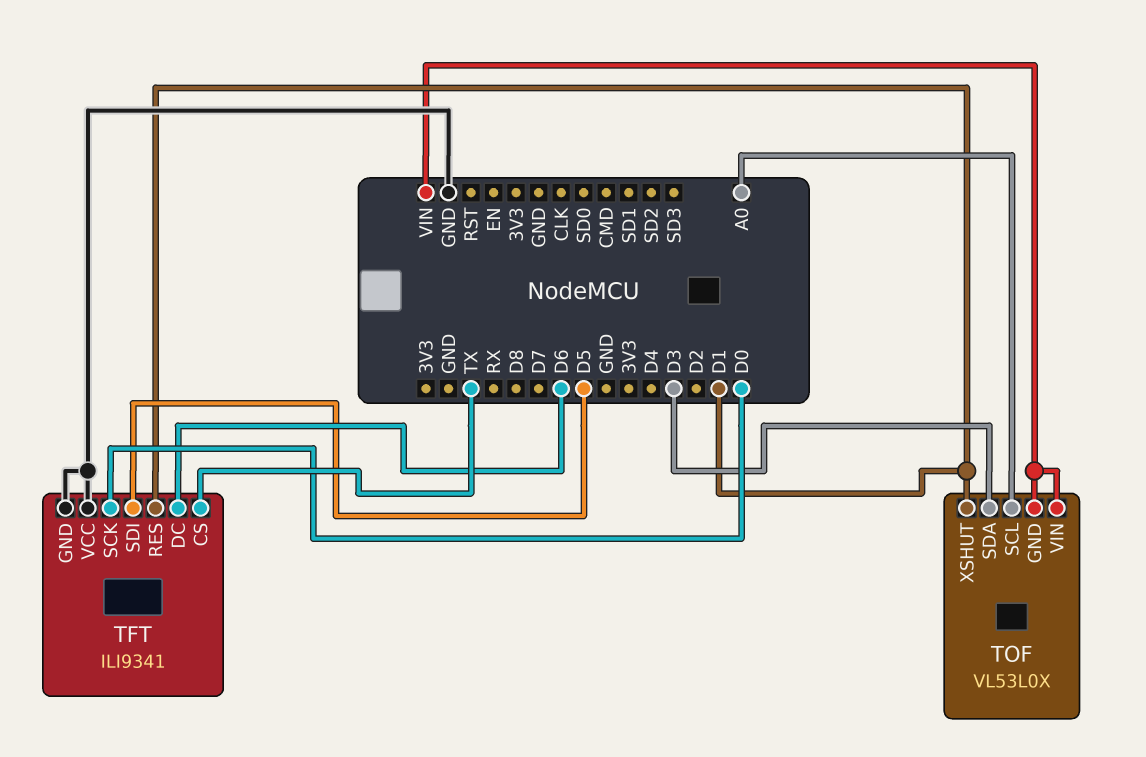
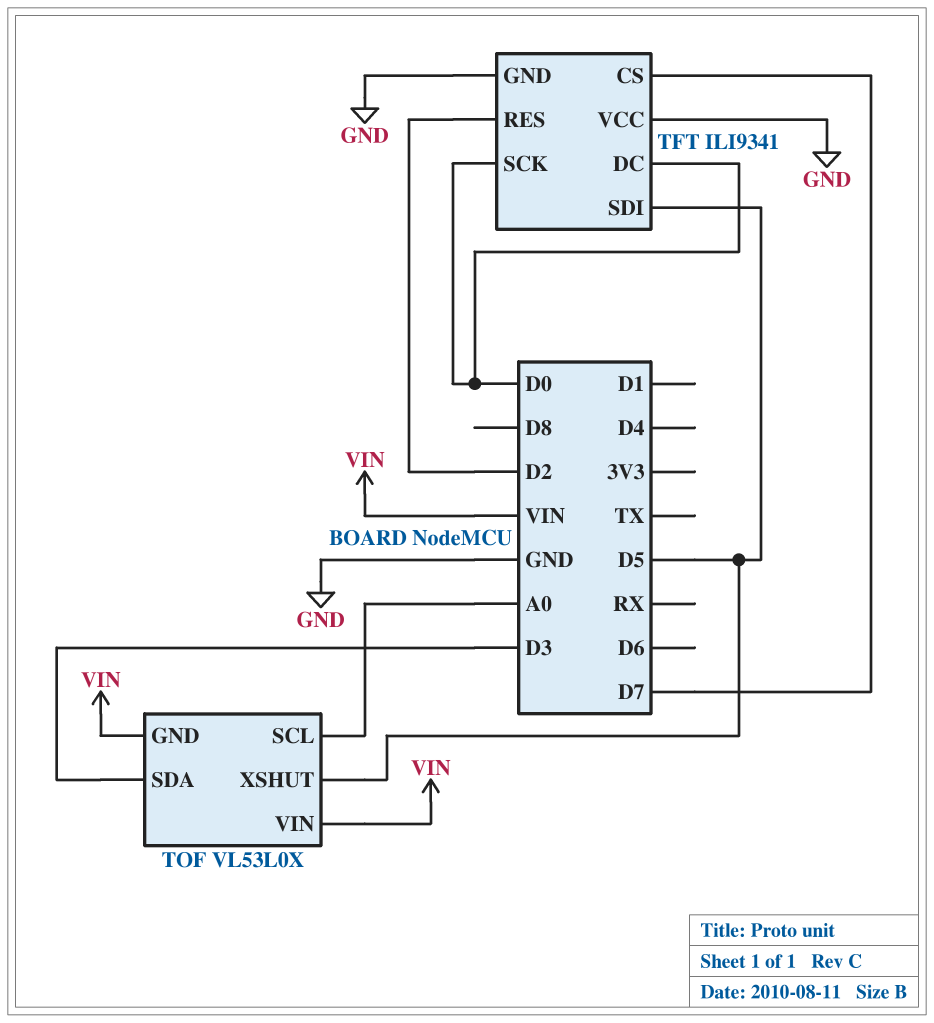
TFT pin CS: TX -> D7
TFT pin DC: D6 -> D0
TFT pin RES: D1 -> D2
TOF pin XSHUT: D1 -> D5

